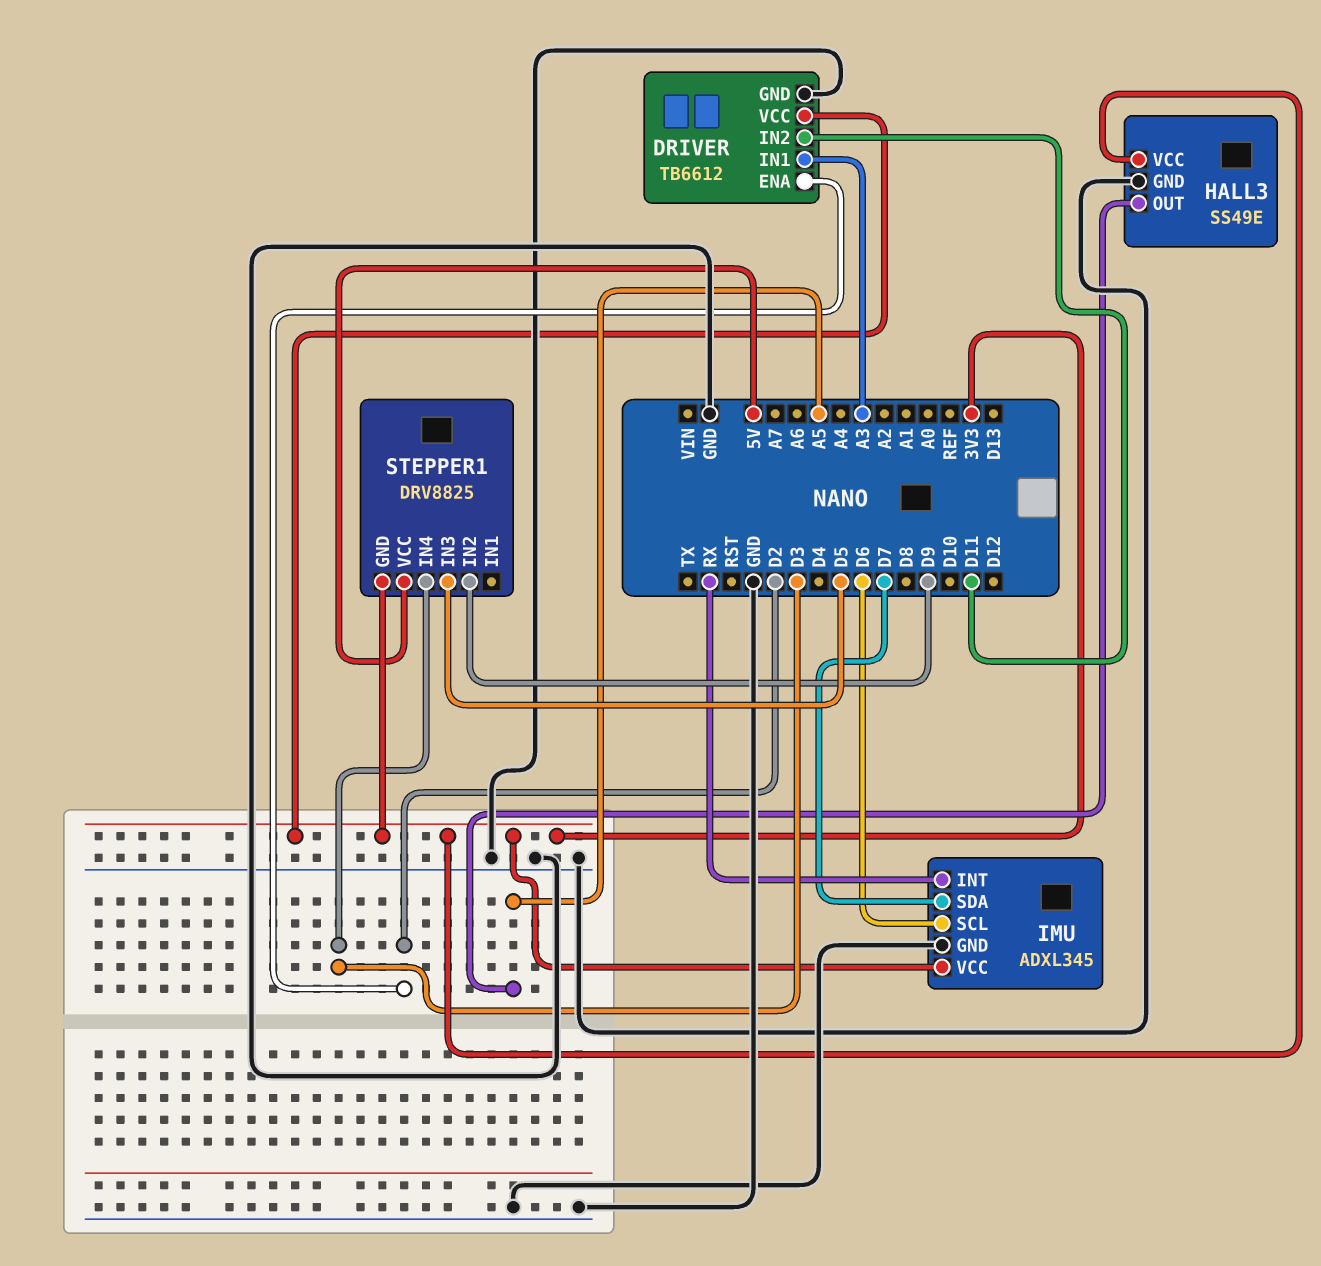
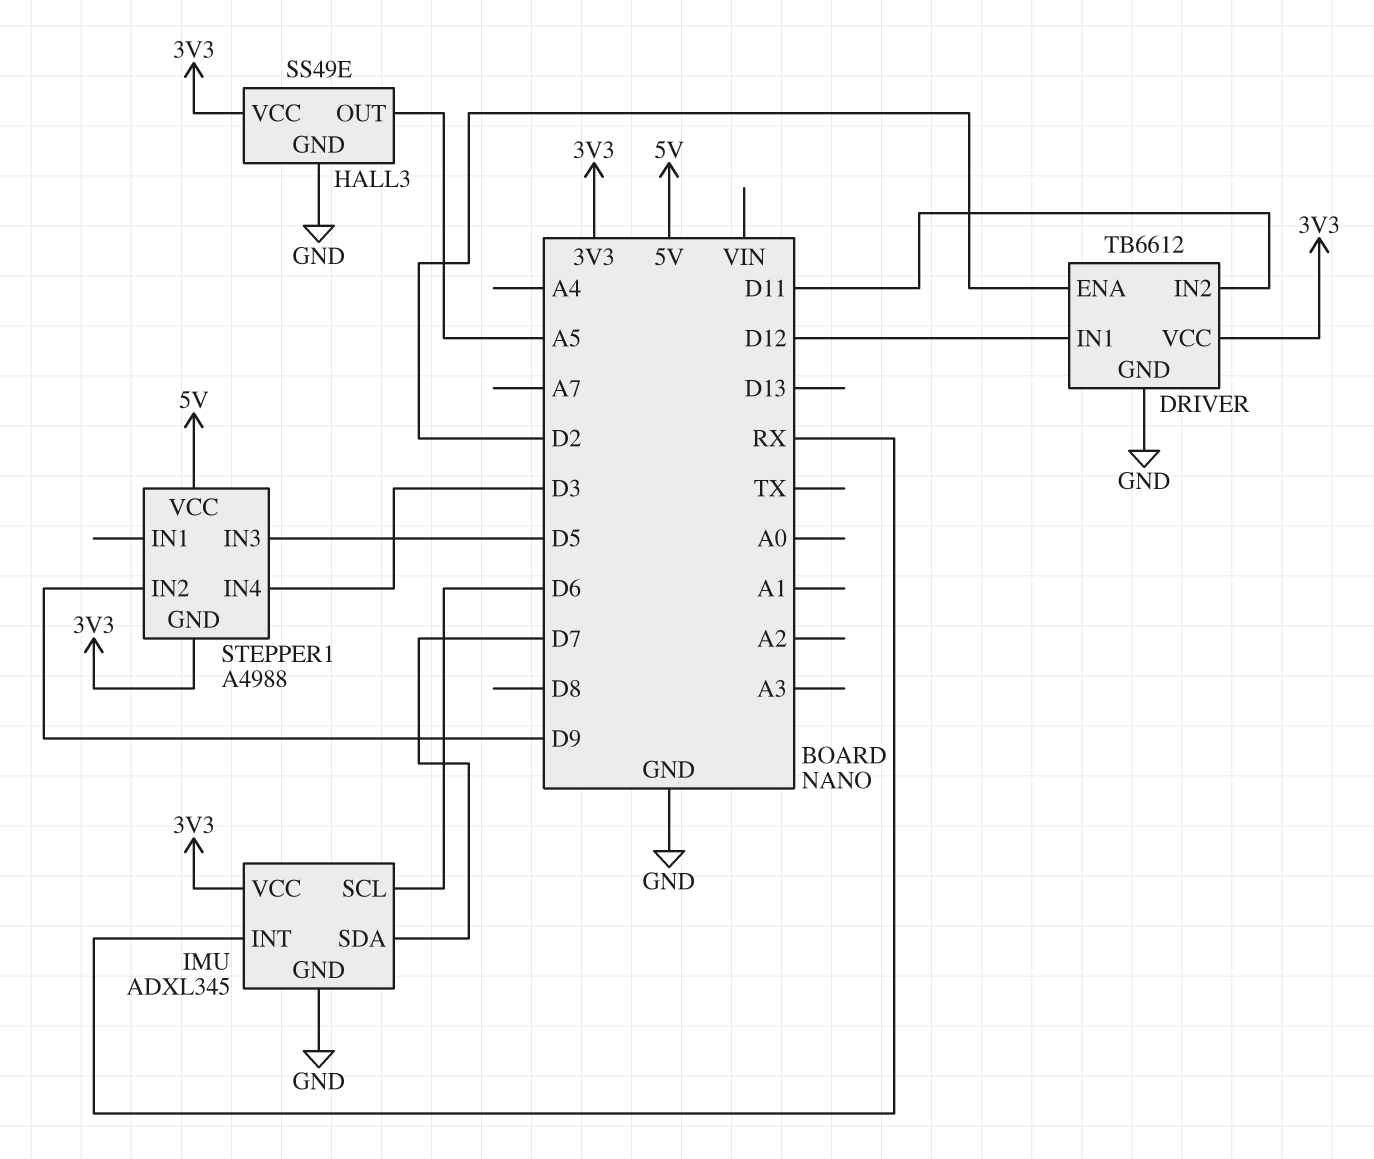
DRIVER pin IN1: A3 -> D12
STEPPER1: DRV8825 -> A4988

